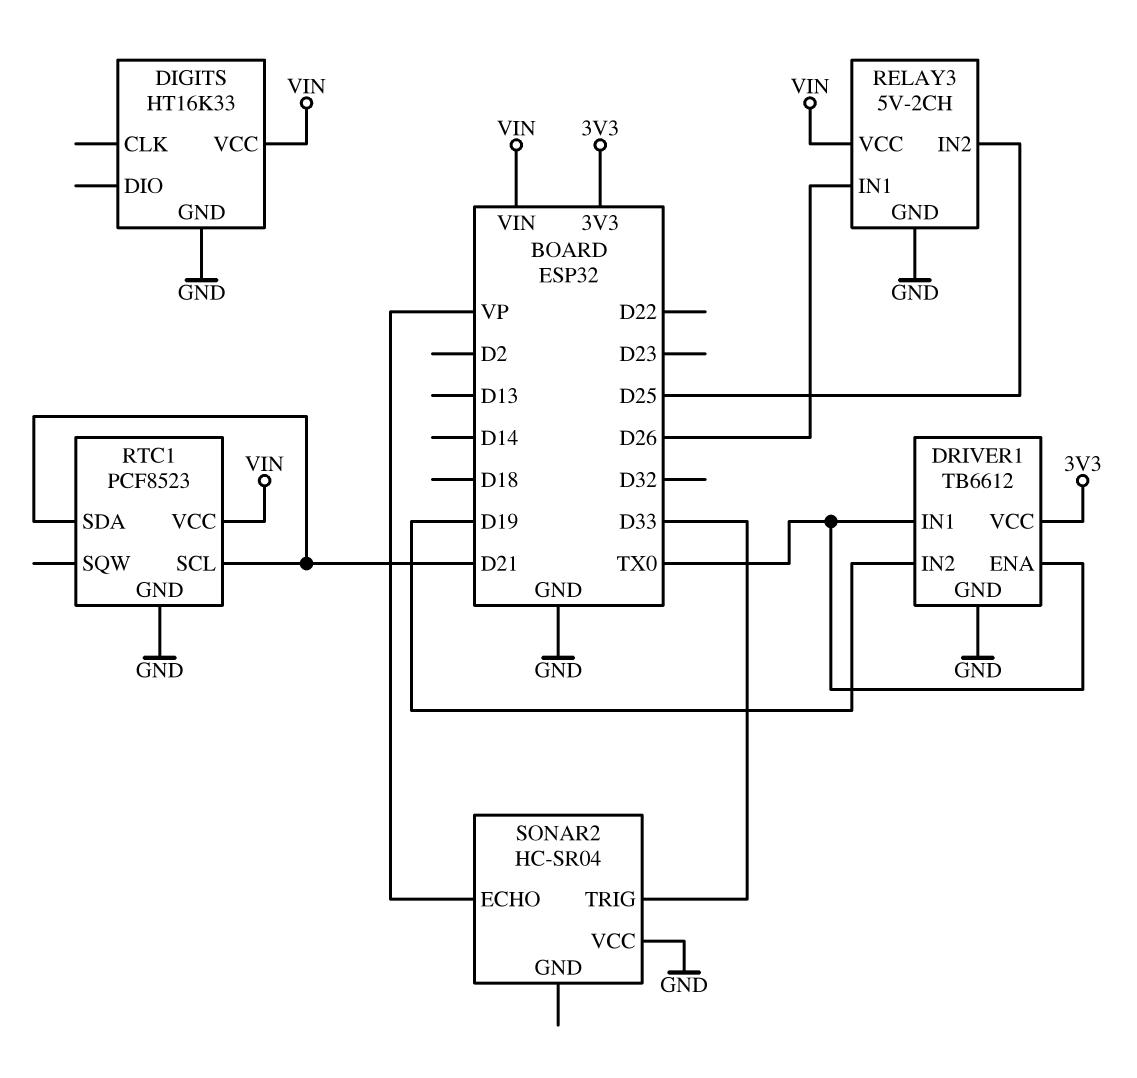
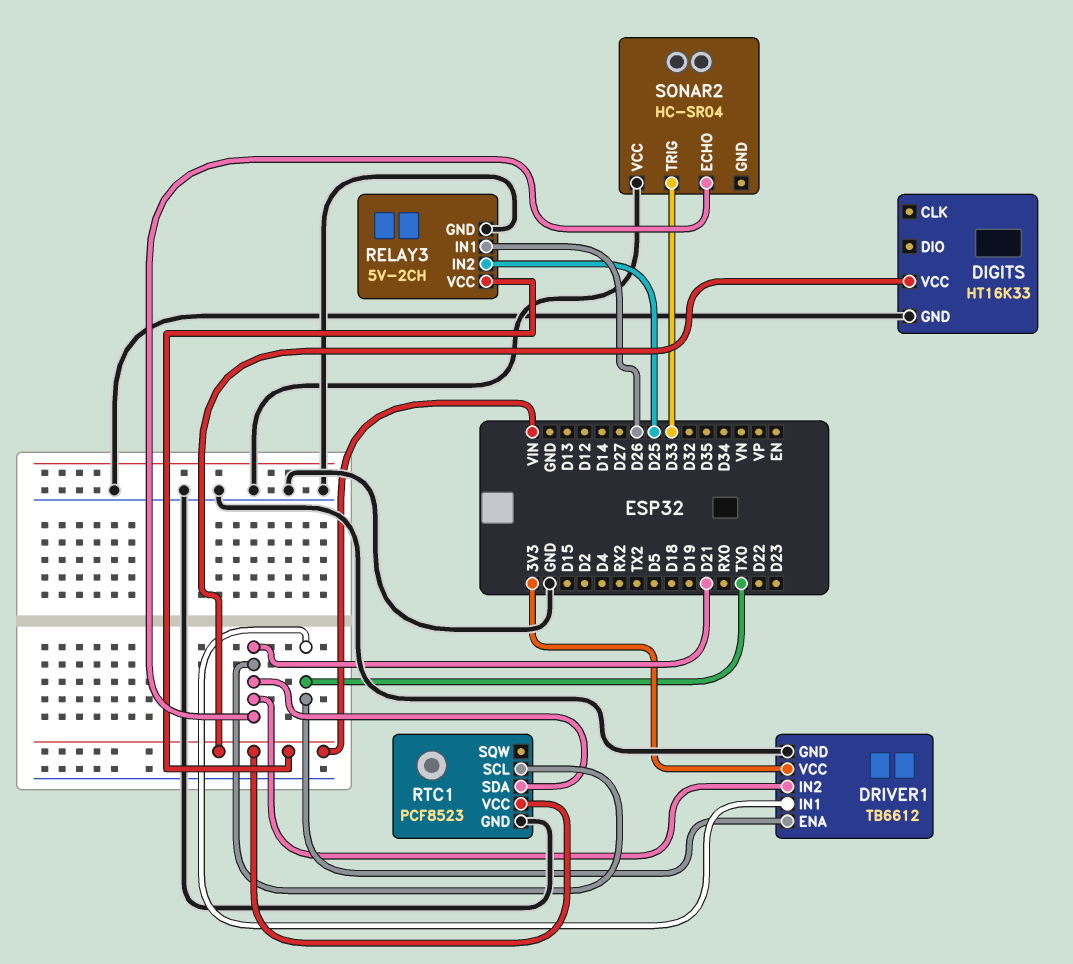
DRIVER1 pin IN2: D19 -> D21
SONAR2 pin ECHO: VP -> D21

